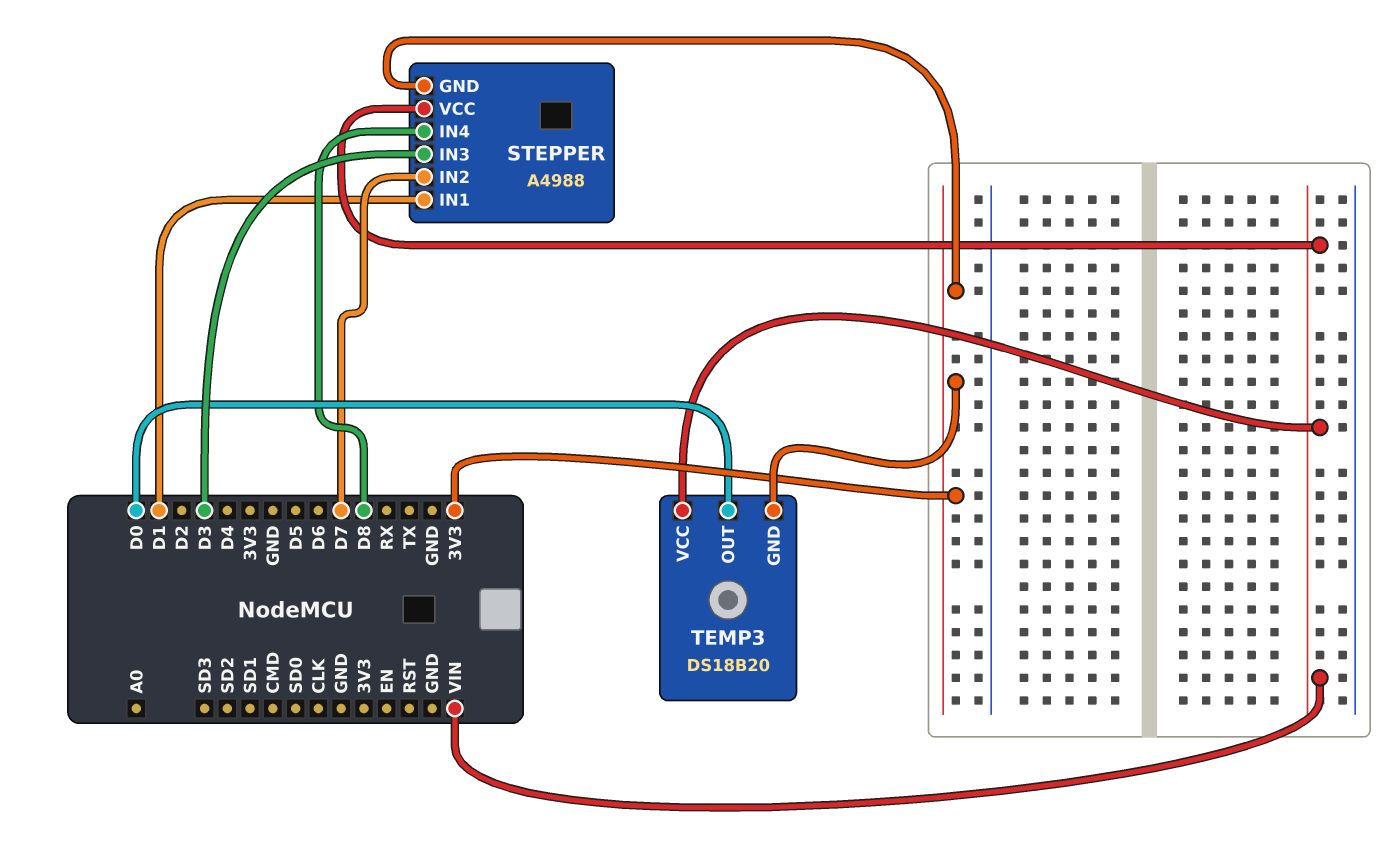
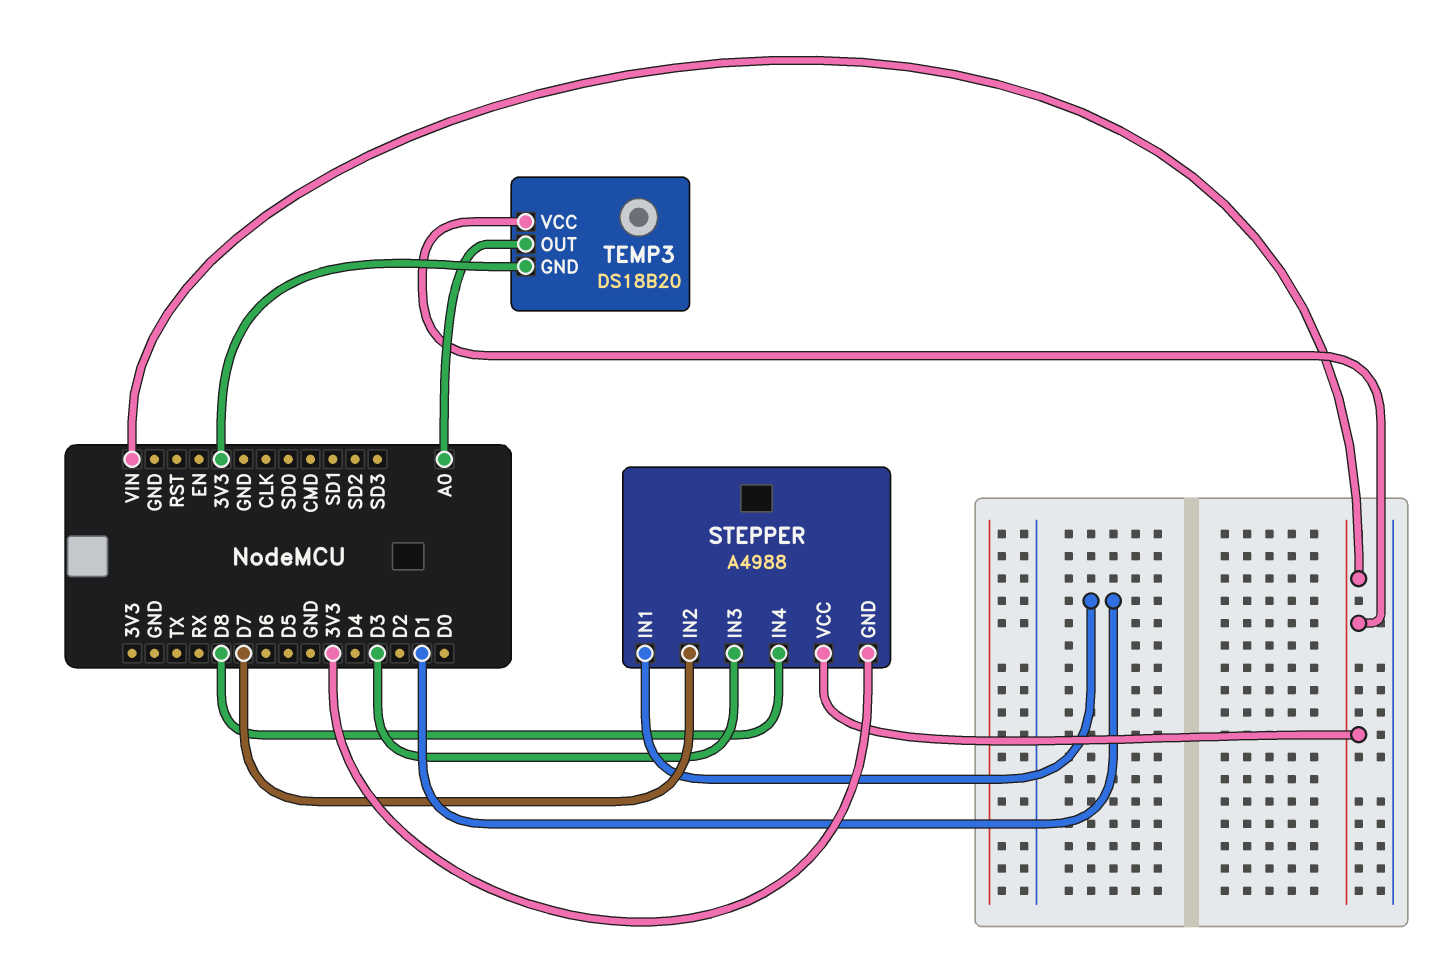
TEMP3 pin OUT: D0 -> A0

